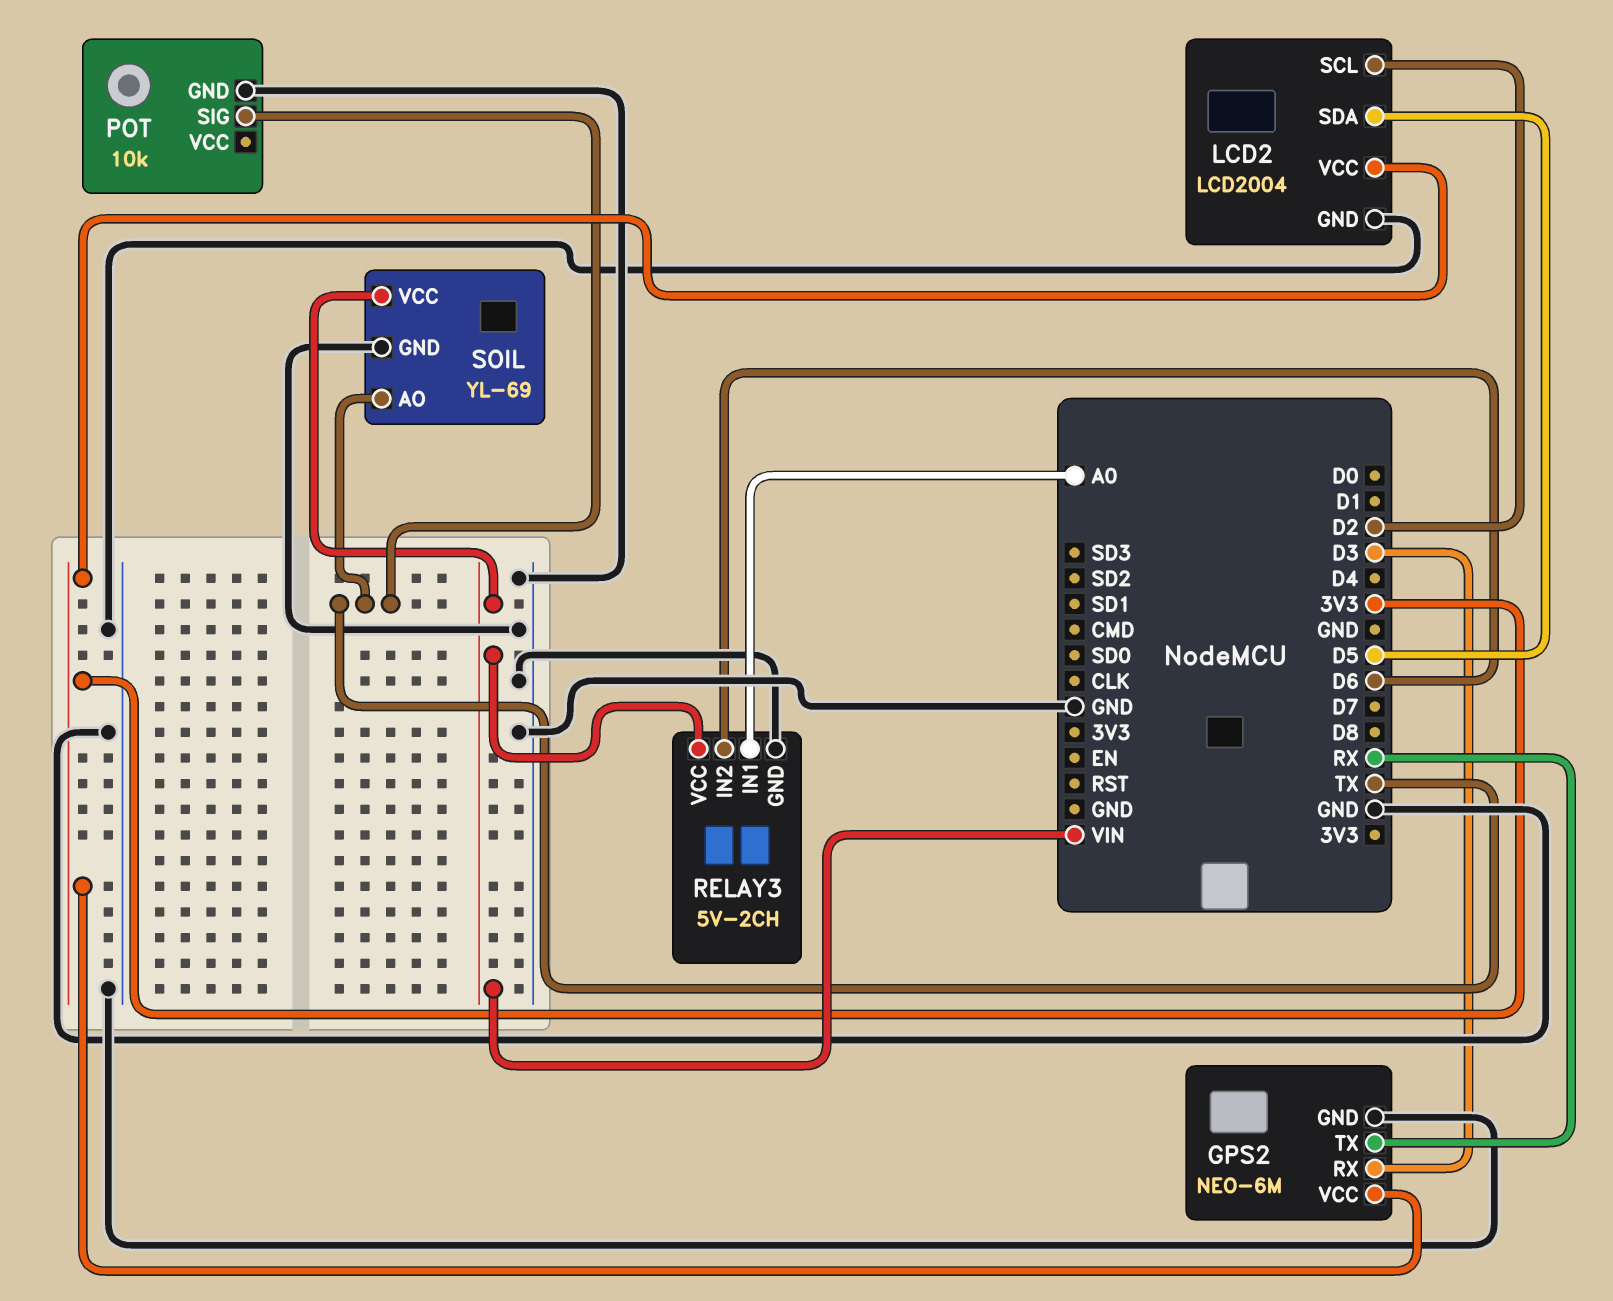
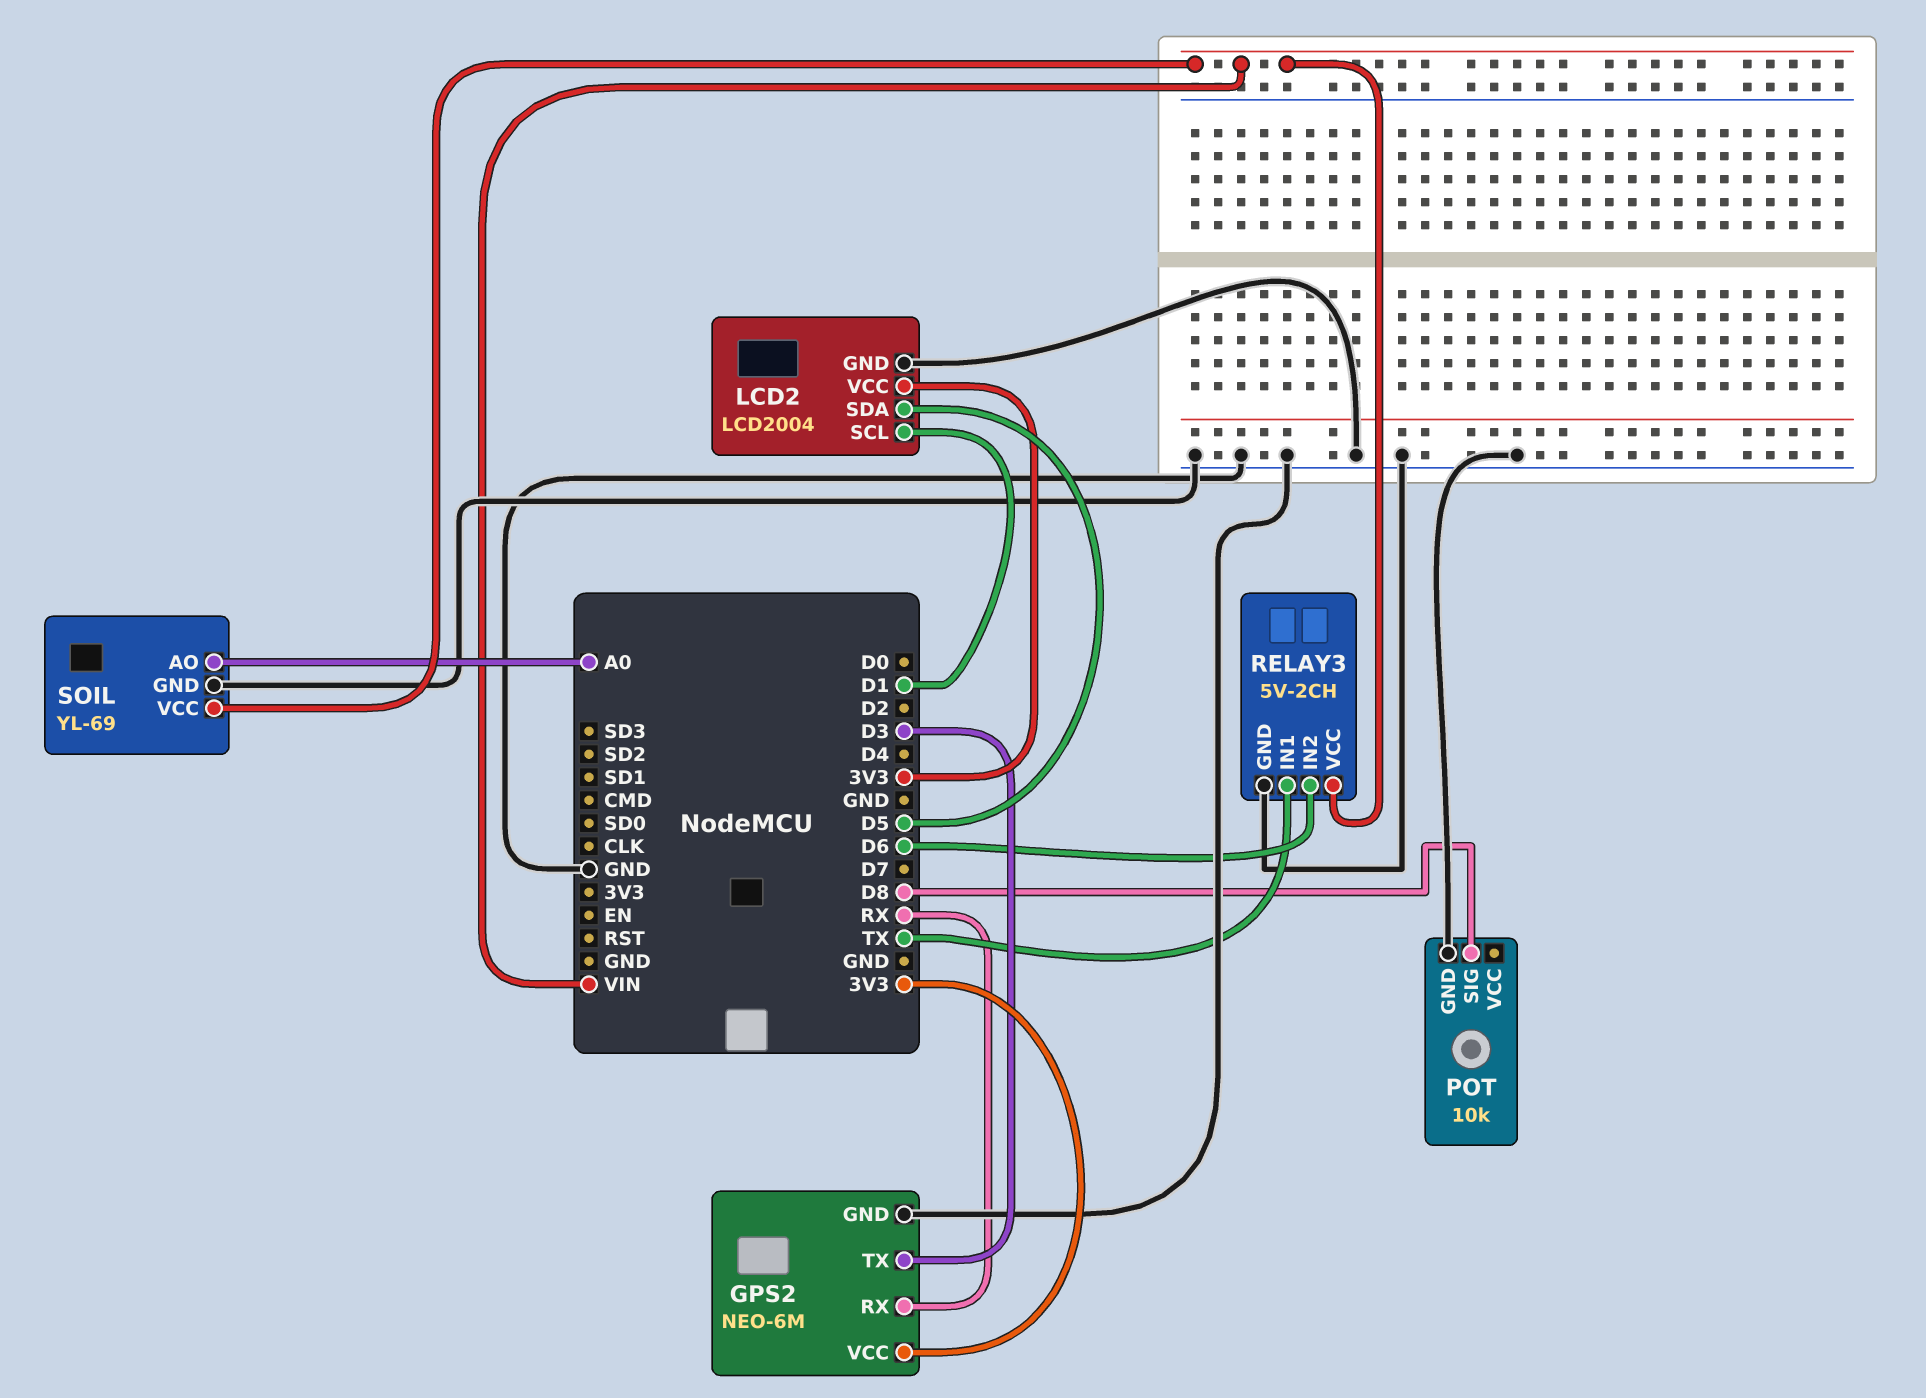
GPS2 pin RX: D3 -> RX
GPS2 pin TX: RX -> D3
LCD2 pin SCL: D2 -> D1
POT pin SIG: TX -> D8
RELAY3 pin IN1: A0 -> TX
SOIL pin AO: TX -> A0

